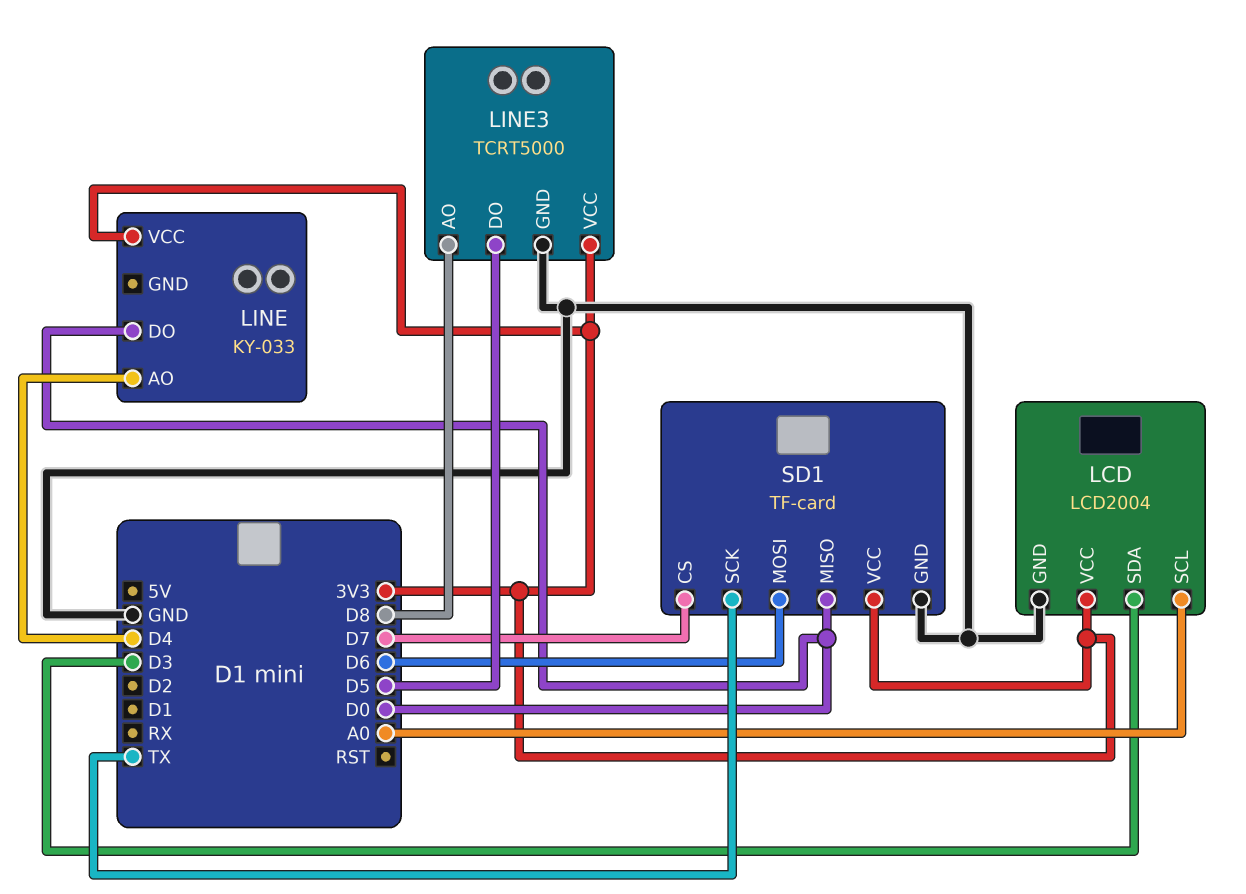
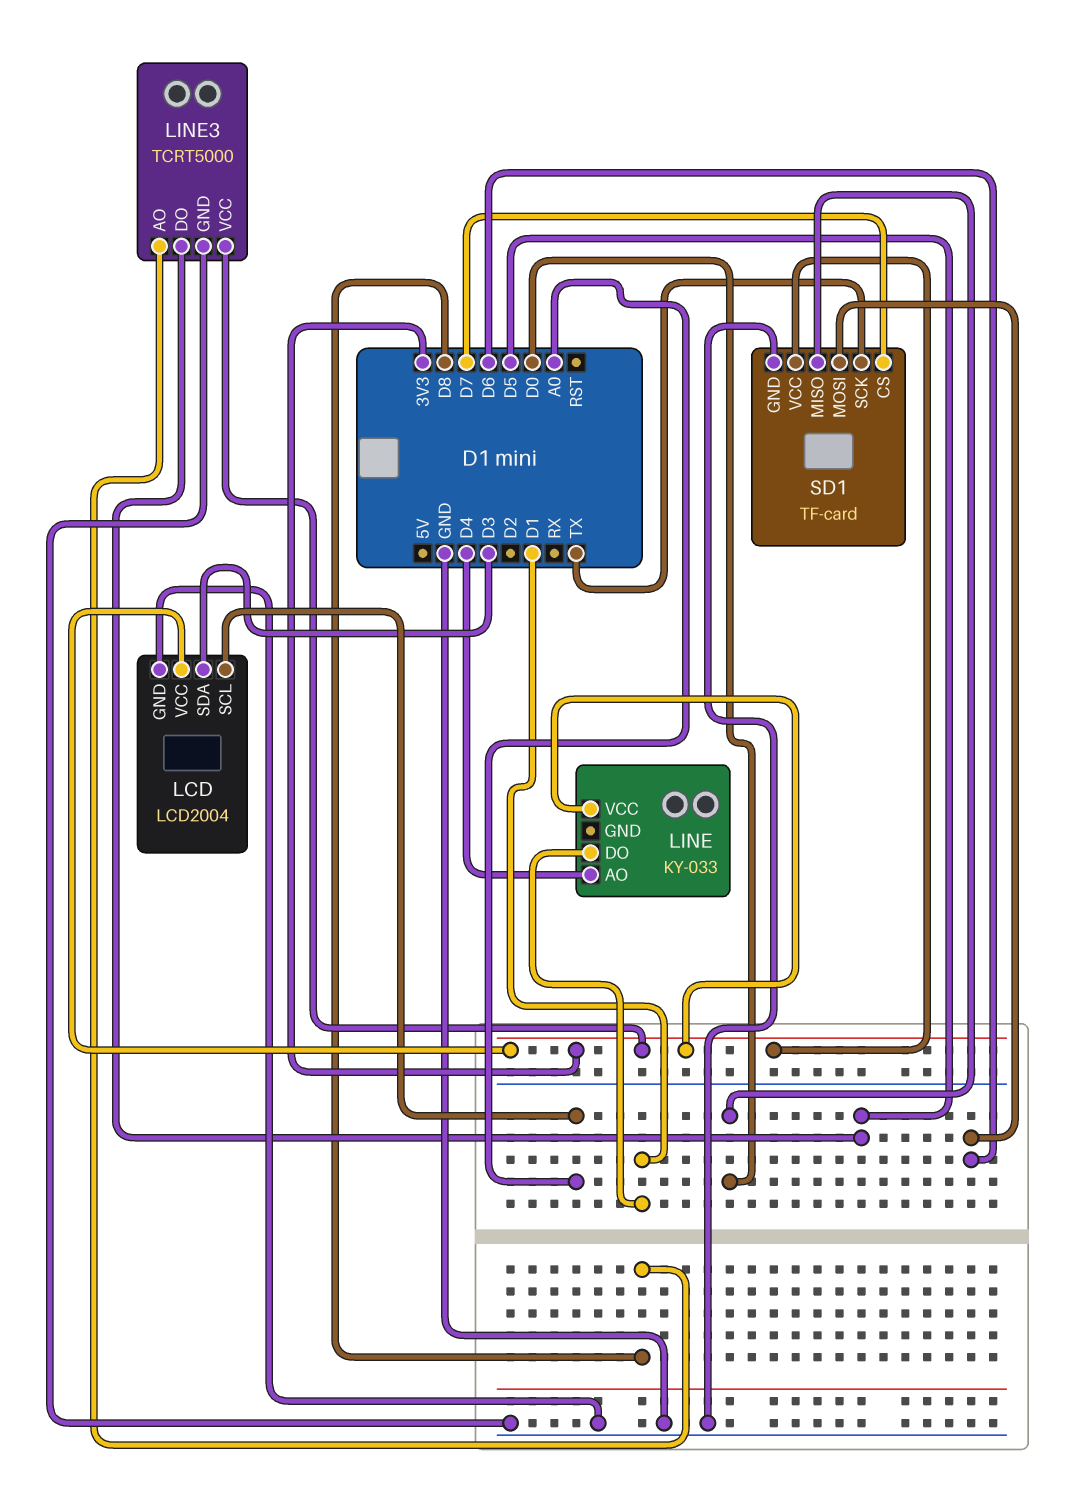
LINE pin DO: D0 -> D1

